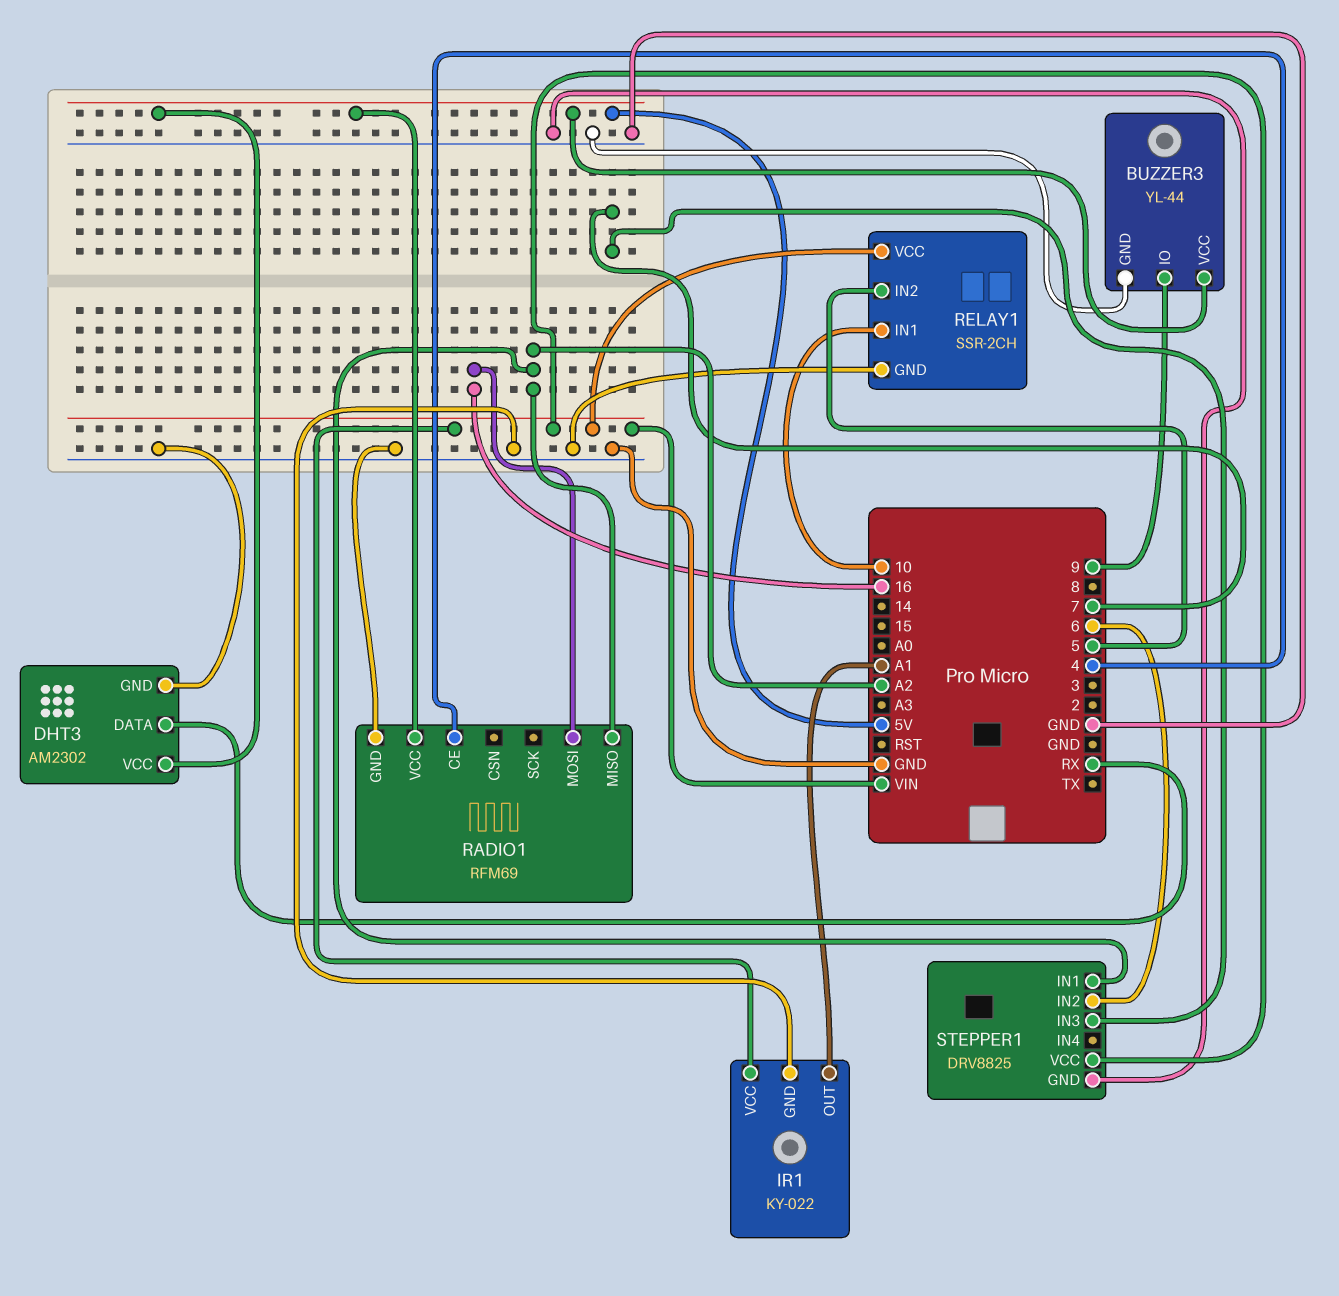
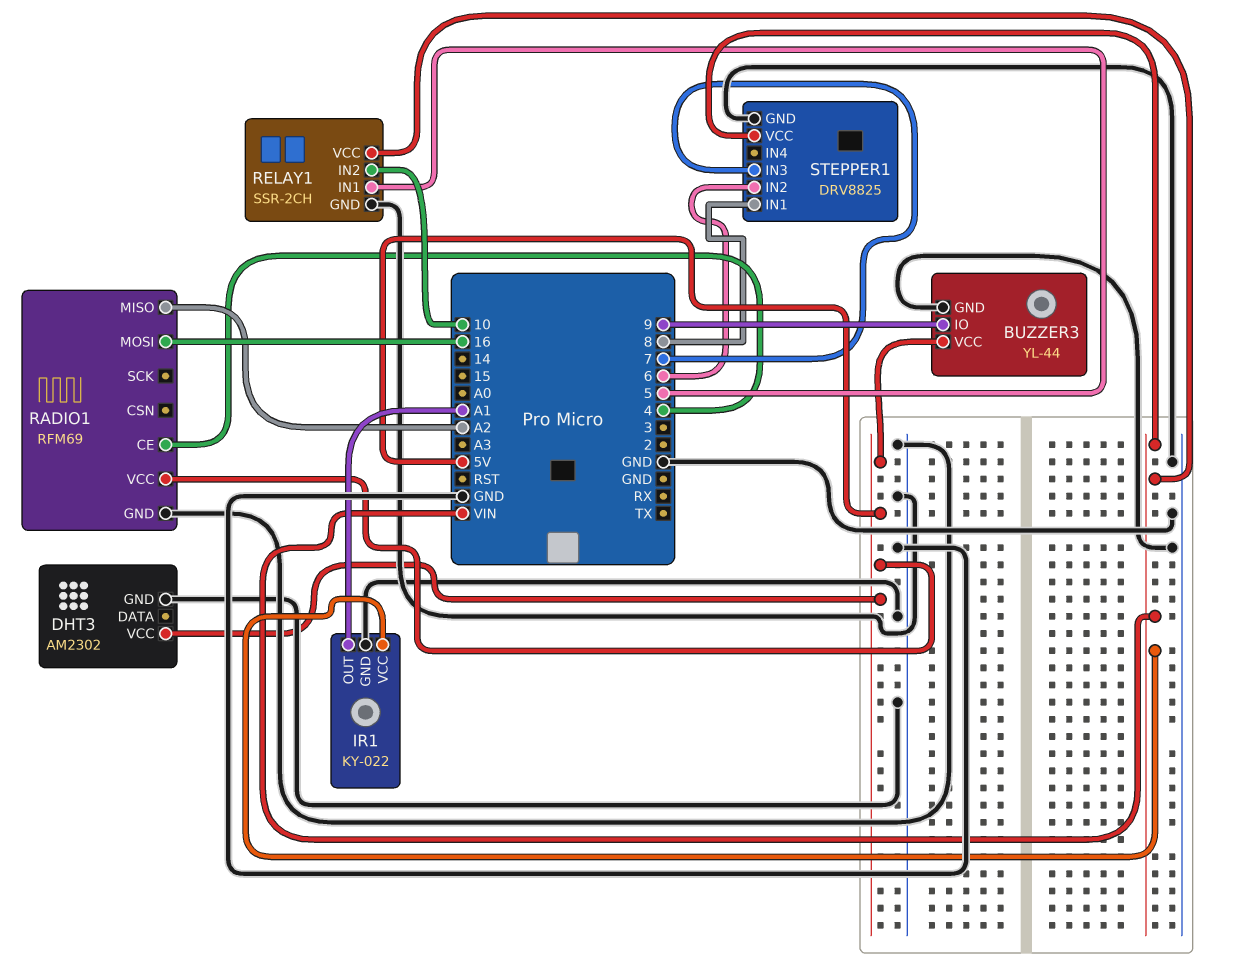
DHT3 pin DATA: RX -> none
RELAY1 pin IN1: 10 -> 5
RELAY1 pin IN2: 5 -> 10
STEPPER1 pin IN1: A2 -> 8

